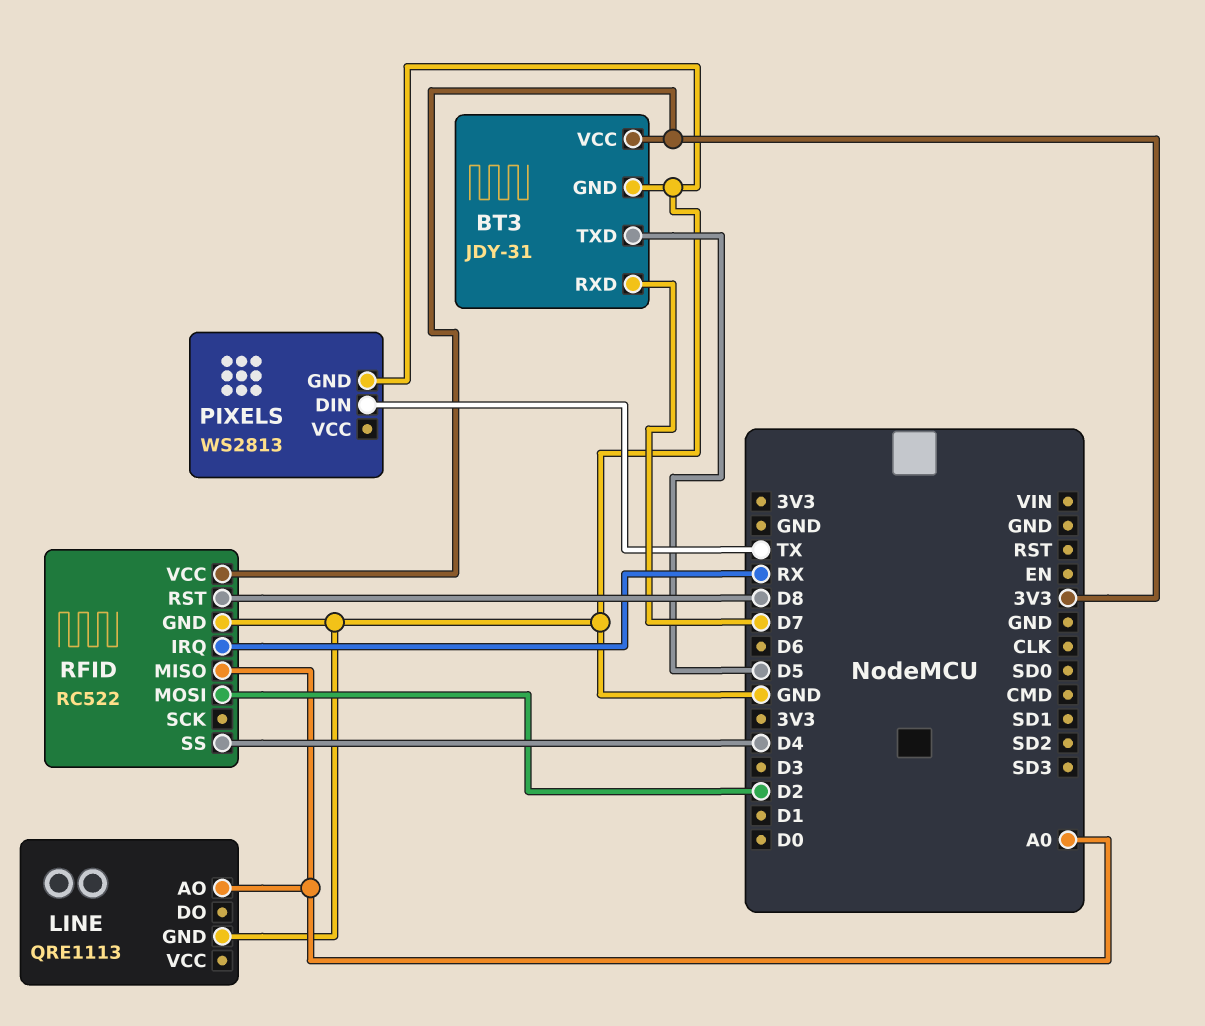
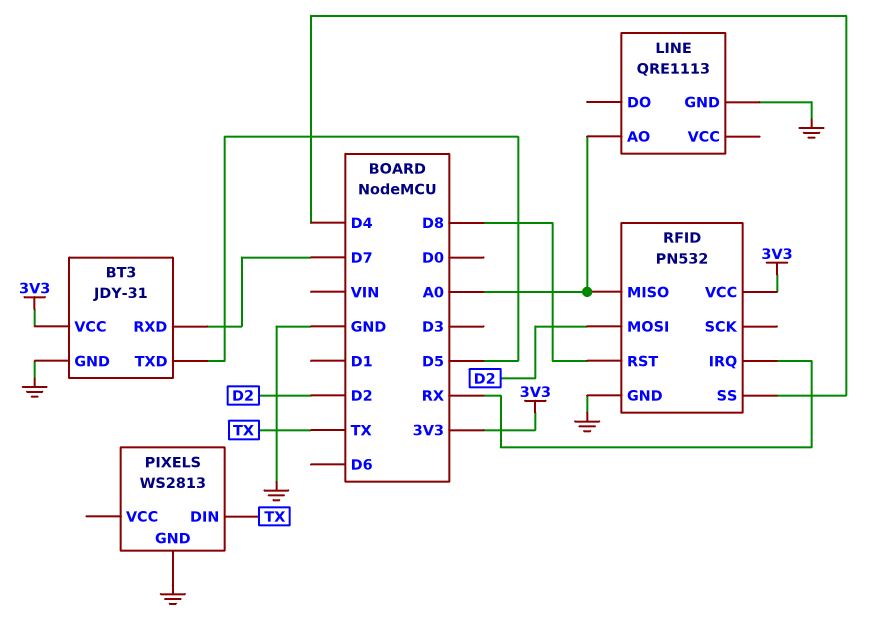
RFID: RC522 -> PN532

